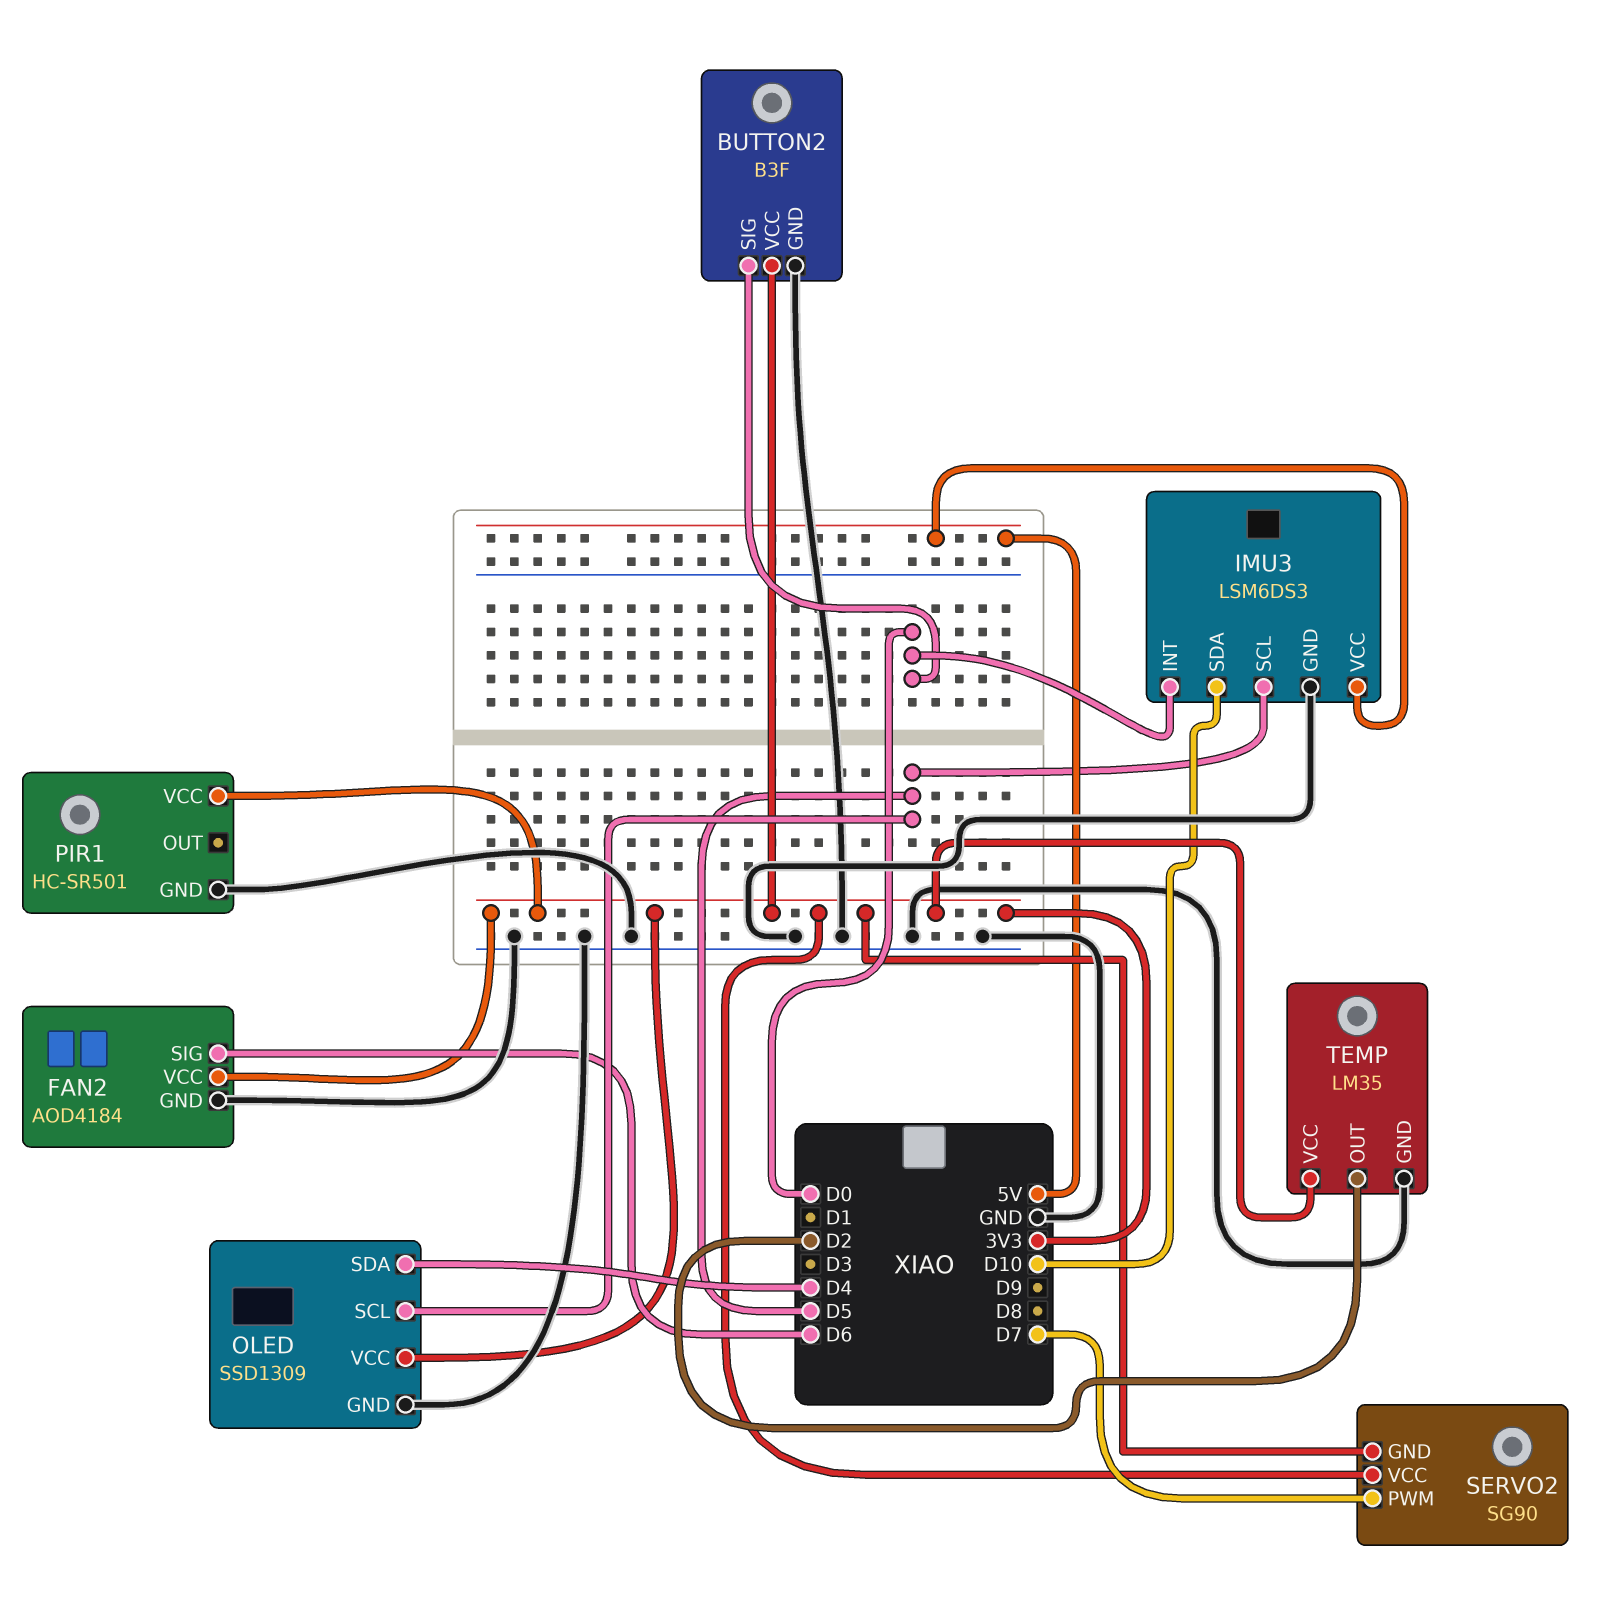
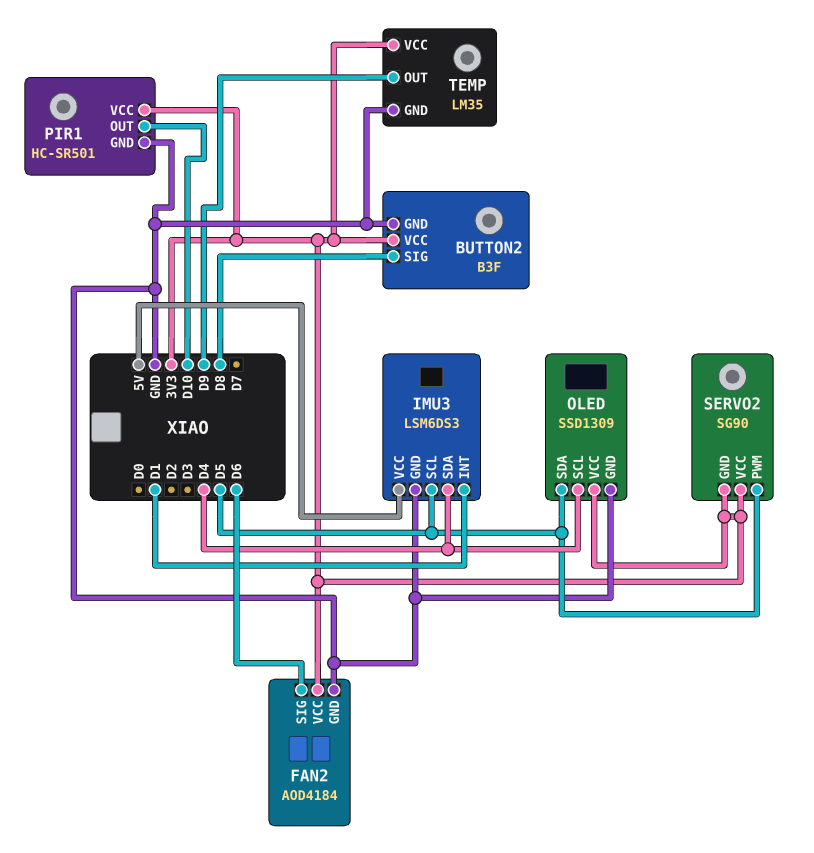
BUTTON2 pin SIG: D0 -> D8
IMU3 pin INT: D0 -> D1
IMU3 pin SDA: D10 -> D4
OLED pin SCL: D5 -> D4
OLED pin SDA: D4 -> D5
PIR1 pin OUT: none -> D10
SERVO2 pin PWM: D7 -> D5
TEMP pin OUT: D2 -> D9

